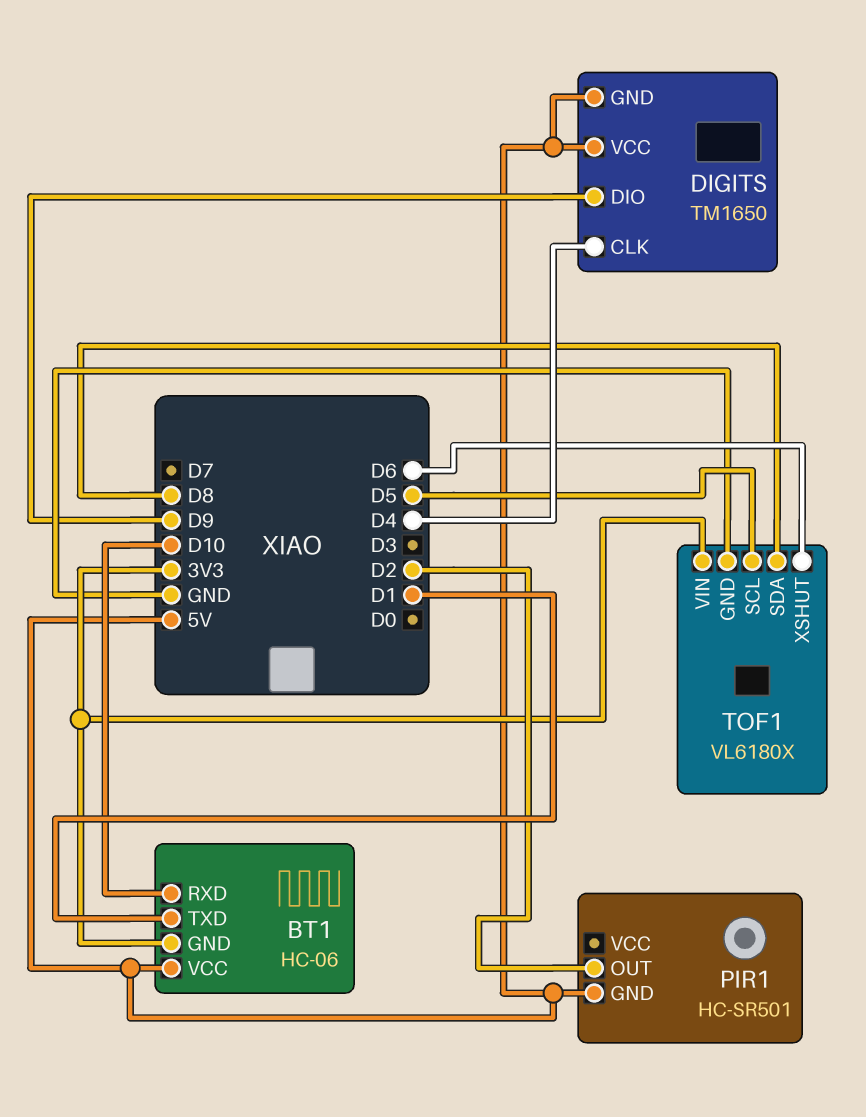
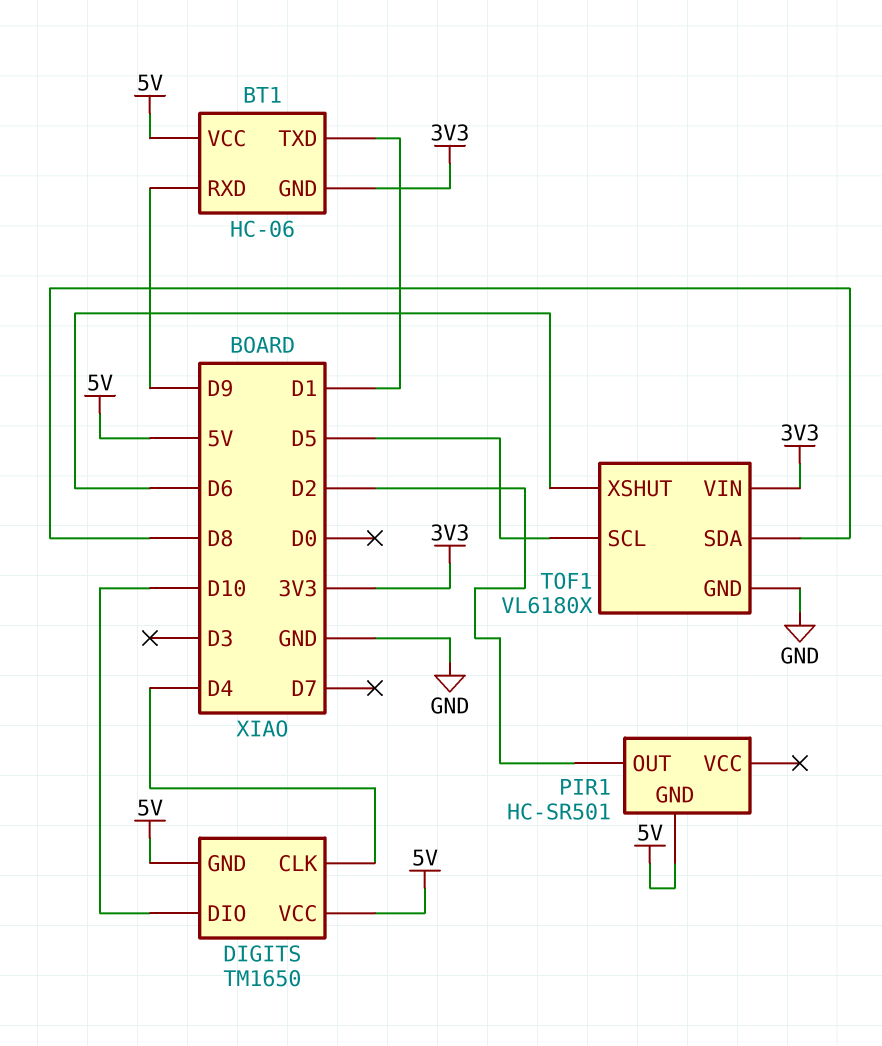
BT1 pin RXD: D10 -> D9
DIGITS pin DIO: D9 -> D10

